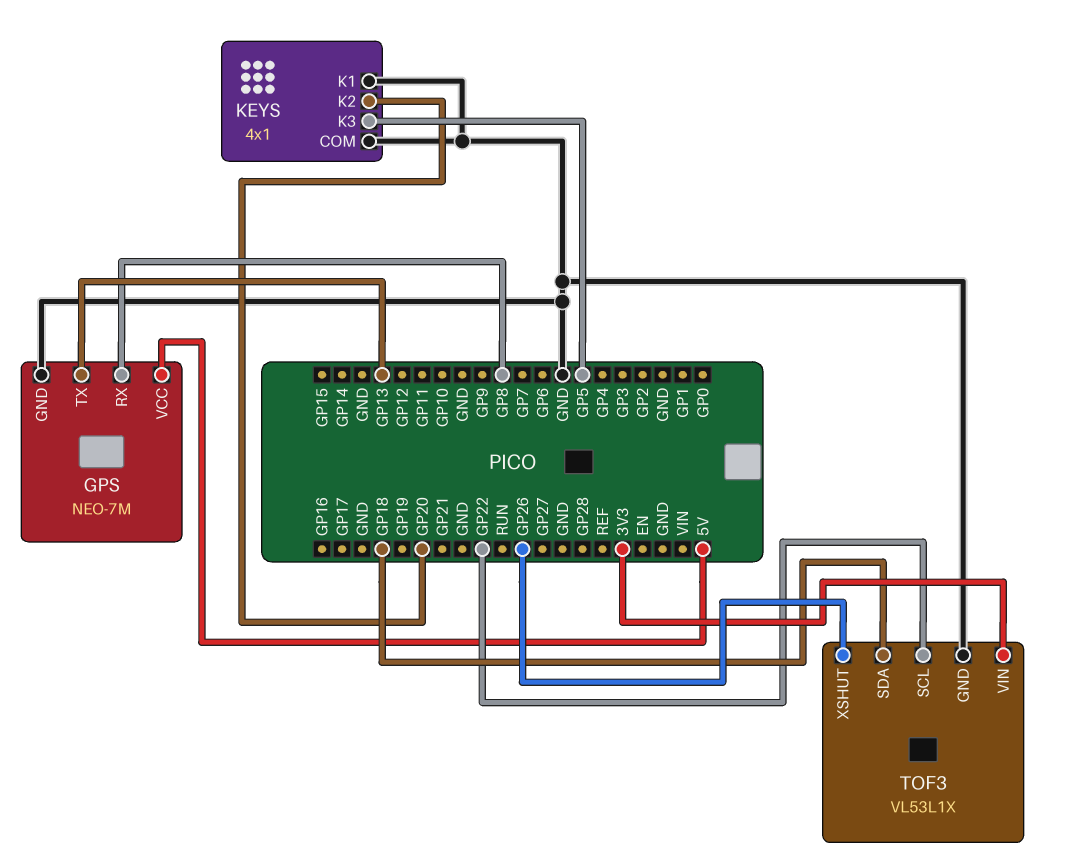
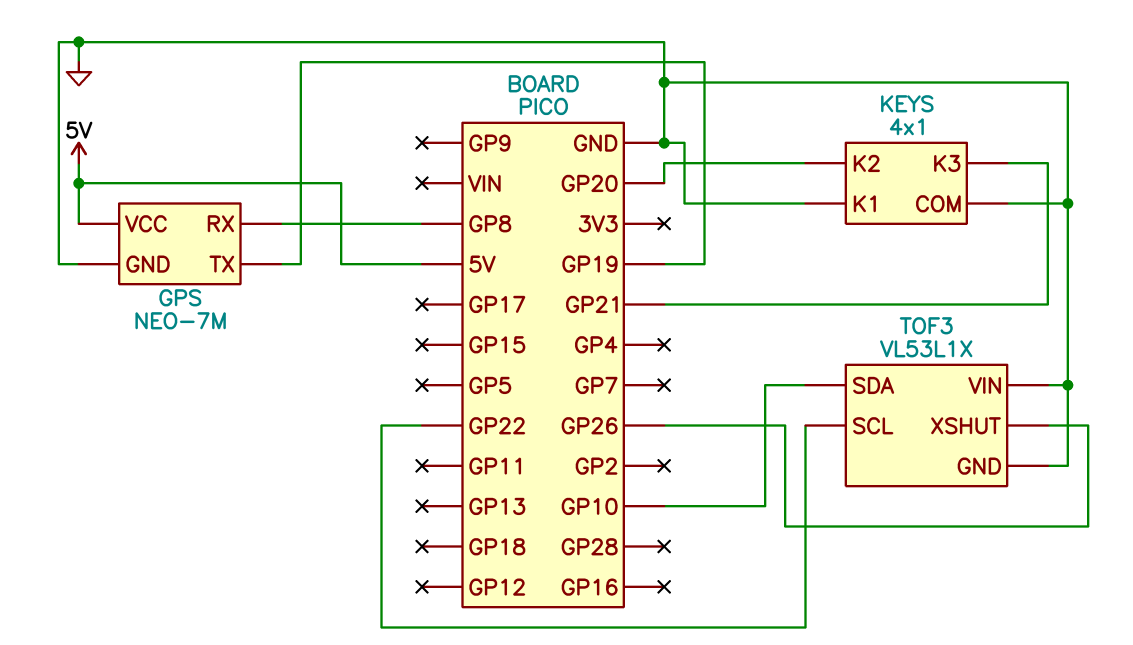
GPS pin TX: GP13 -> GP19
KEYS pin K3: GP5 -> GP21
TOF3 pin SDA: GP18 -> GP10
TOF3 pin VIN: 3V3 -> GND

